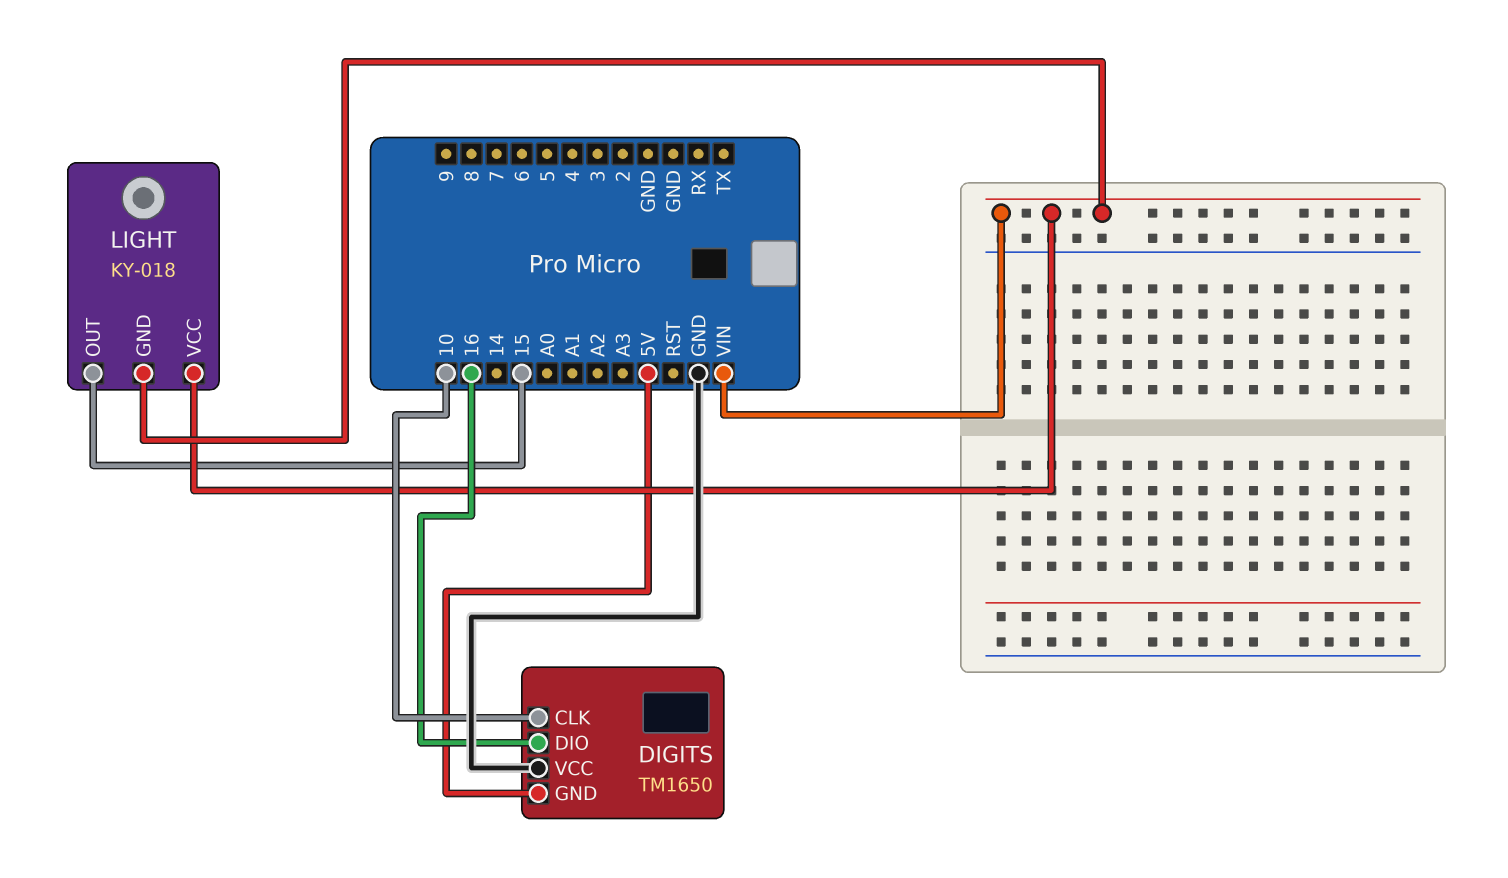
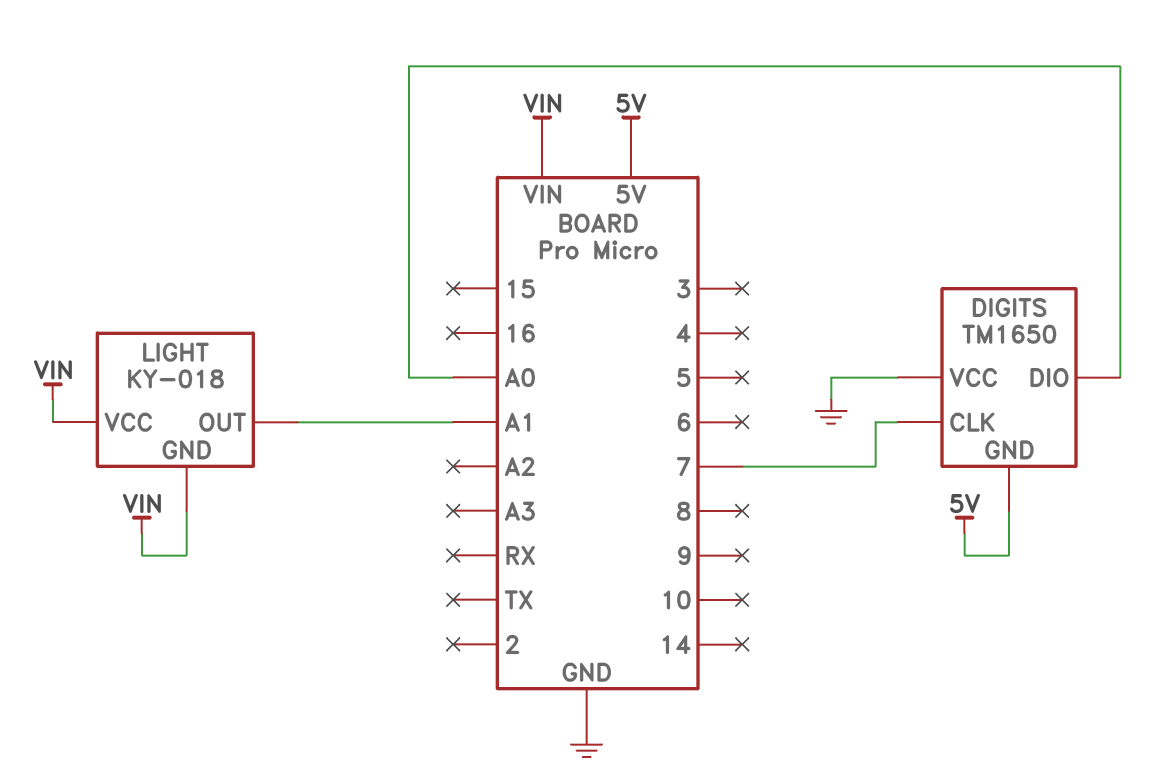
DIGITS pin CLK: 10 -> 7
DIGITS pin DIO: 16 -> A0
LIGHT pin OUT: 15 -> A1

